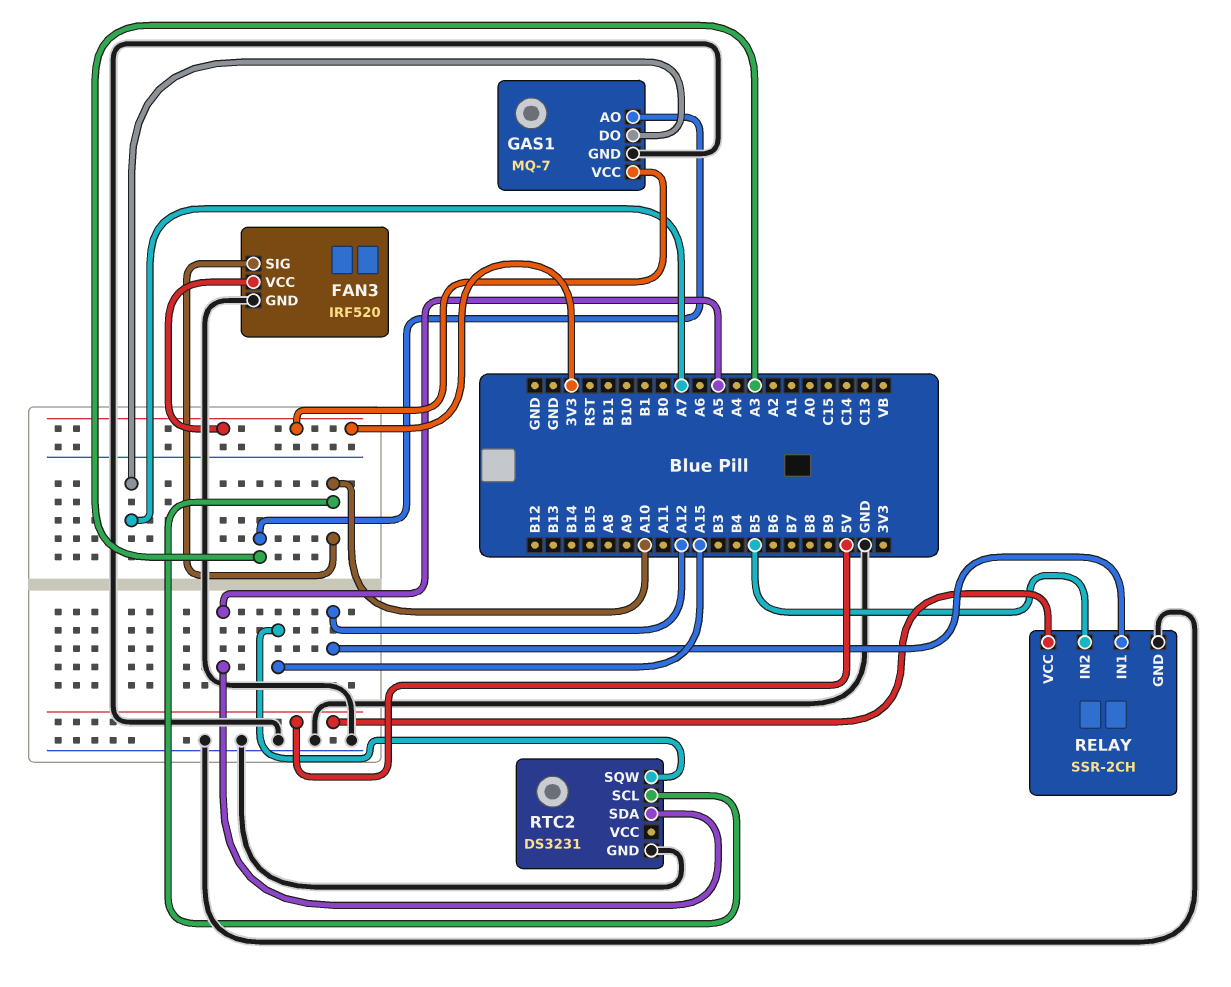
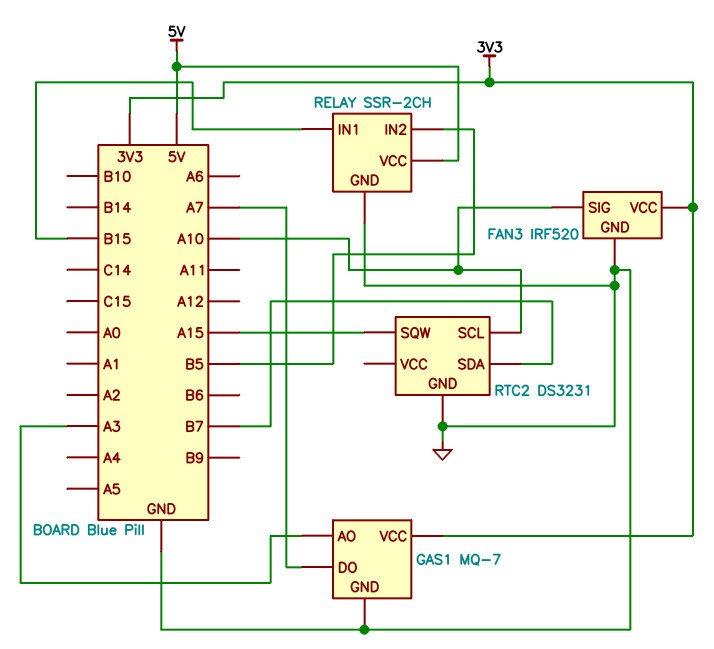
RELAY pin IN1: A12 -> B15
RTC2 pin SDA: A5 -> B7

